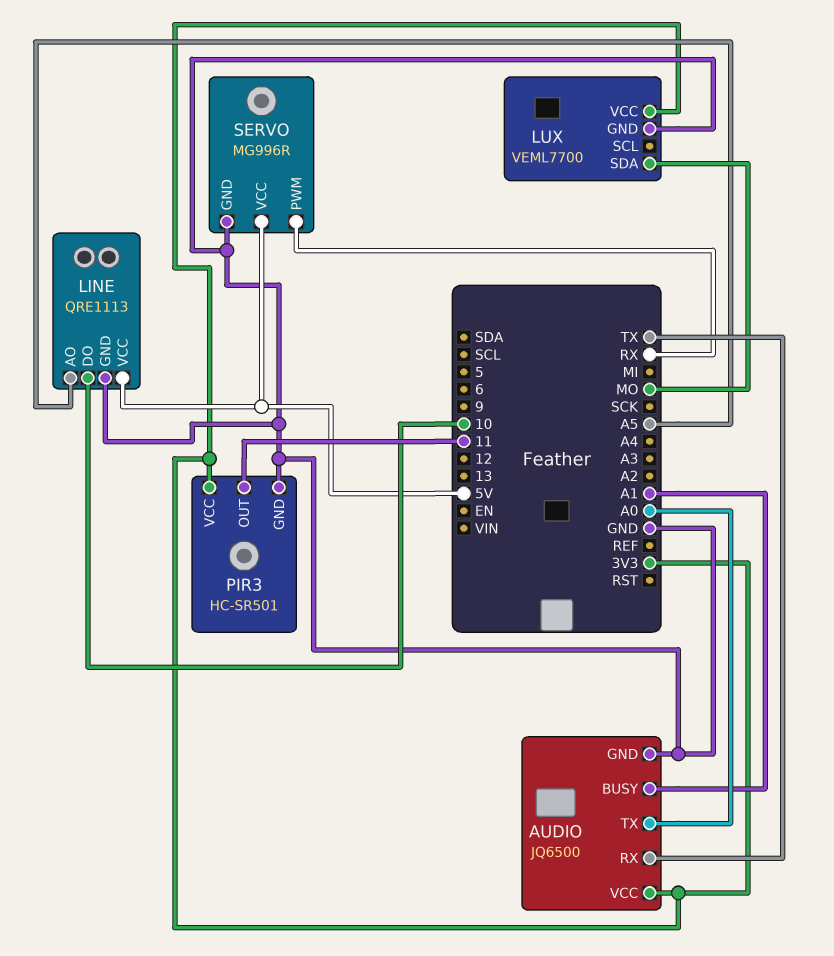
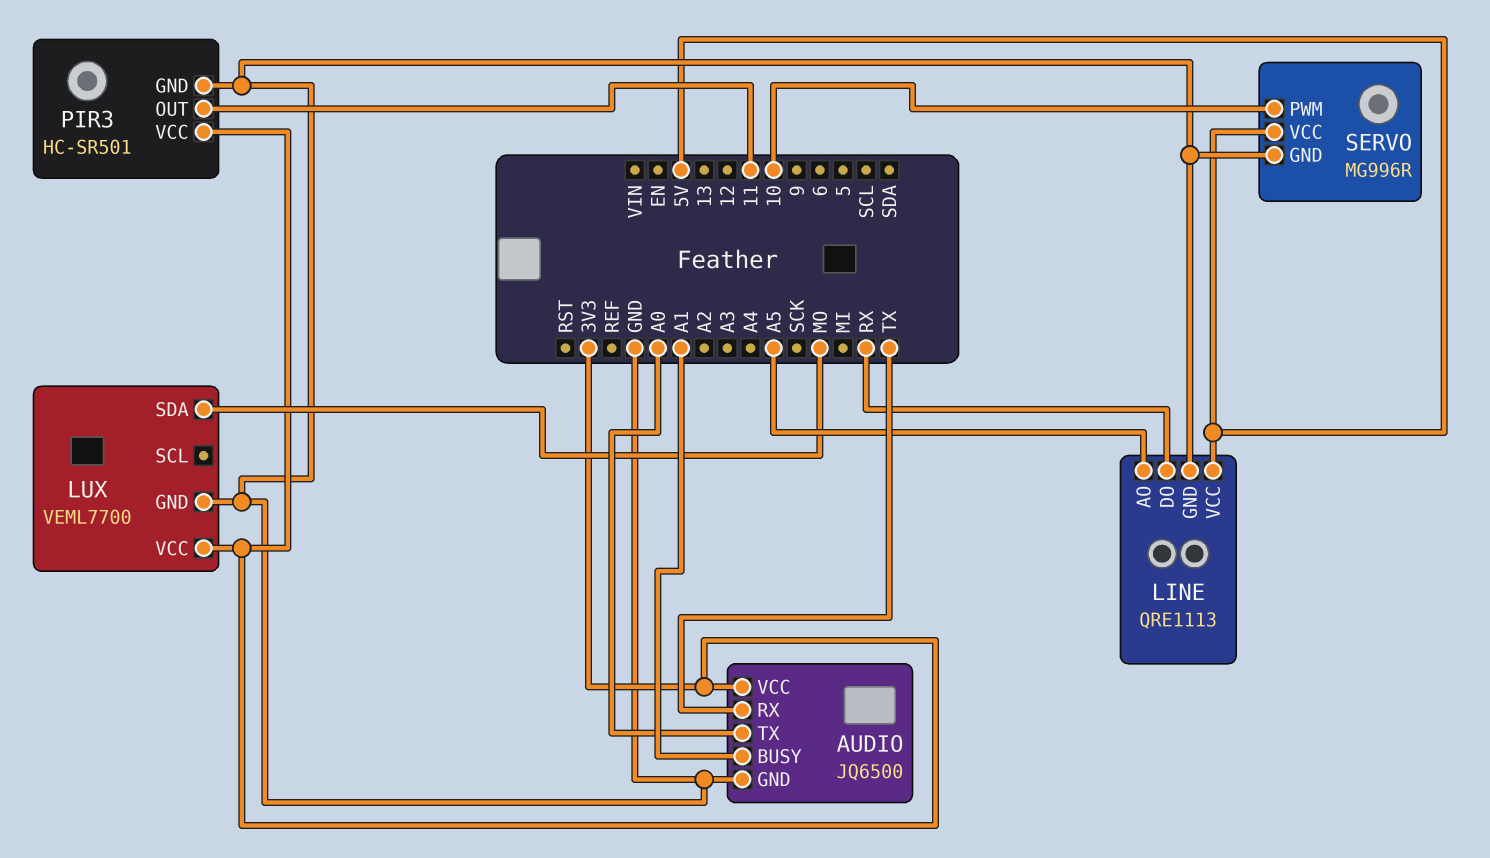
LINE pin DO: 10 -> RX
SERVO pin PWM: RX -> 10

